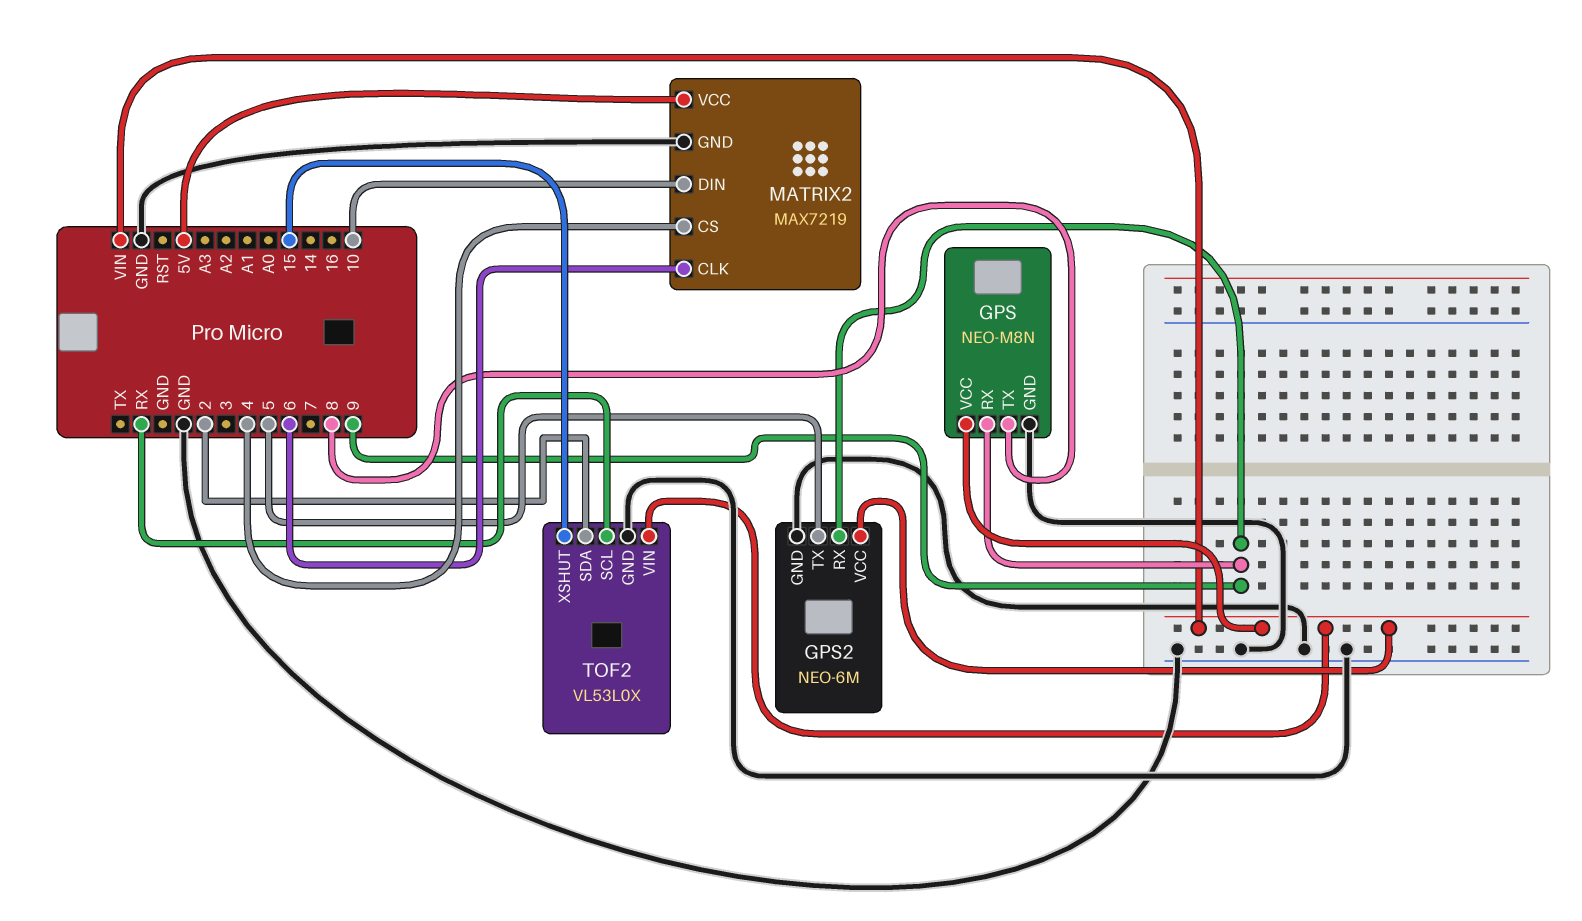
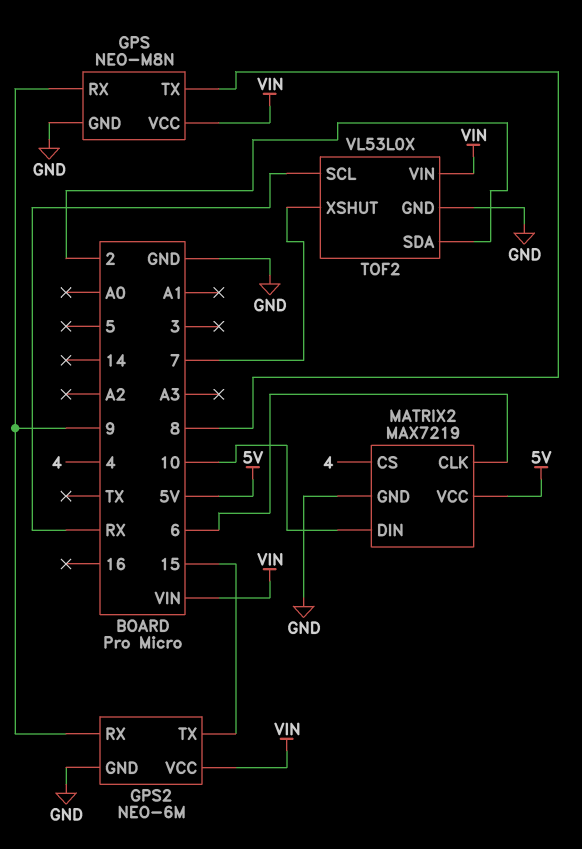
GPS2 pin TX: 5 -> 15
TOF2 pin XSHUT: 15 -> 7

